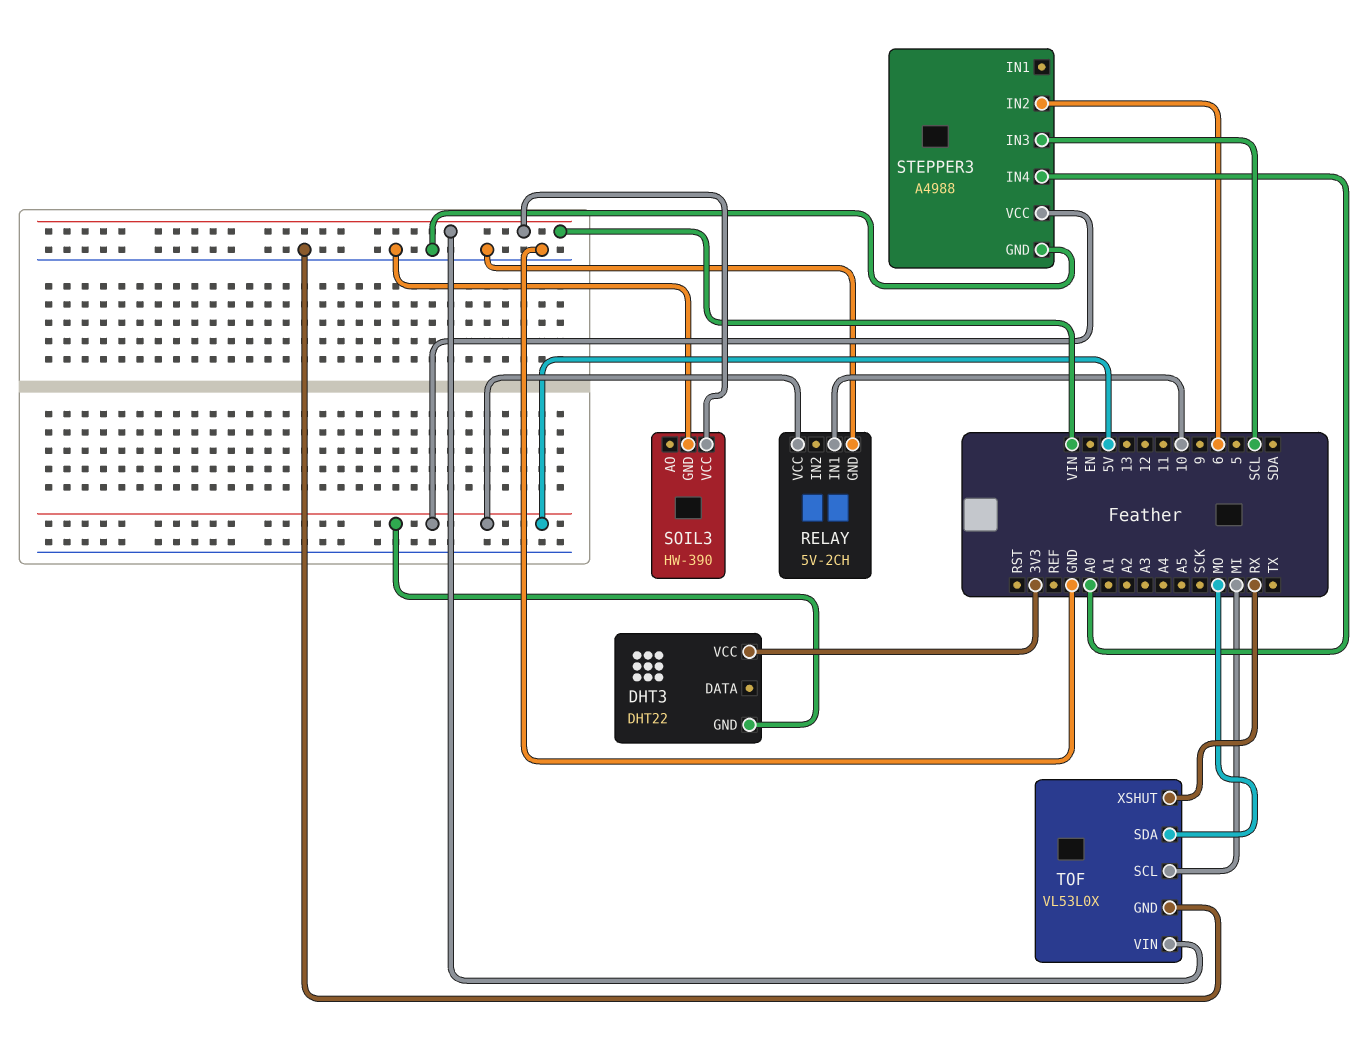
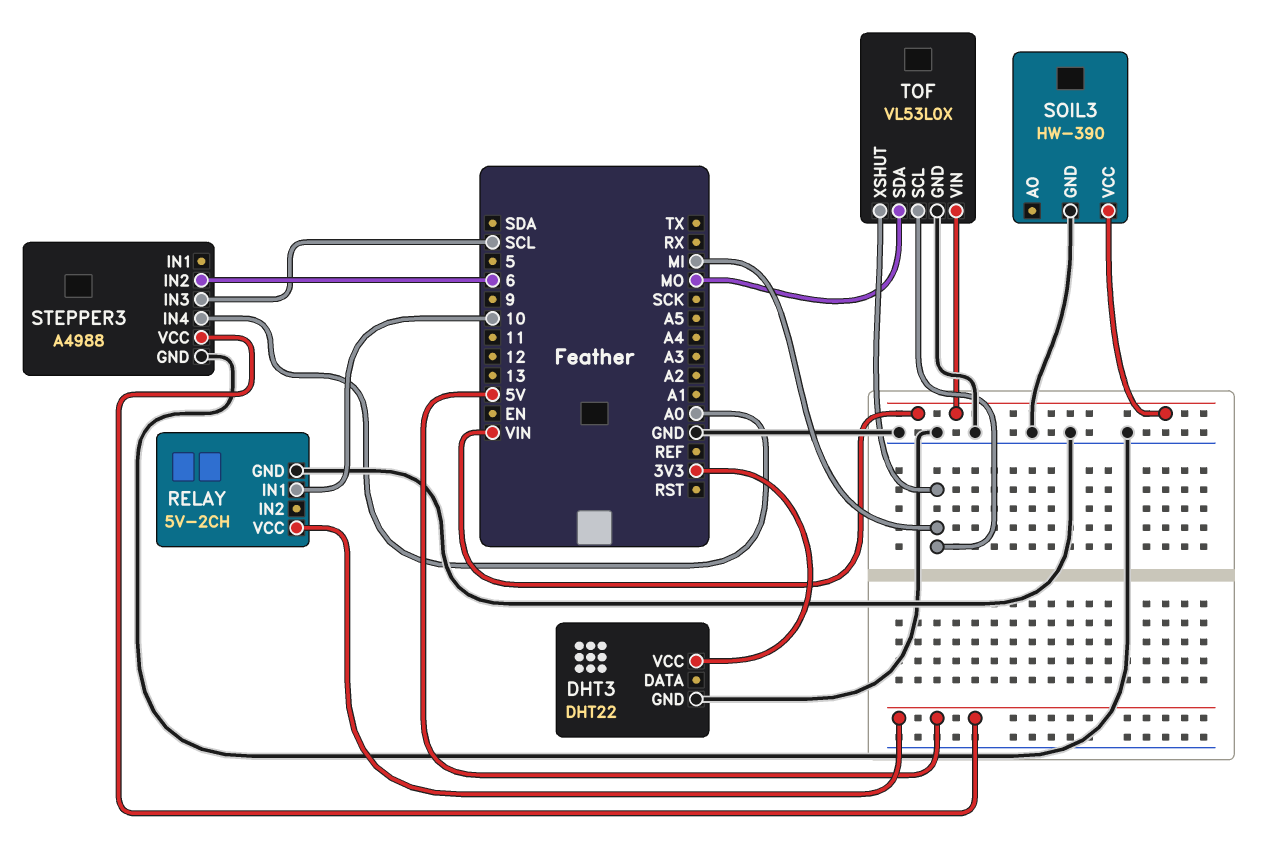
DHT3 pin GND: 5V -> GND
TOF pin XSHUT: RX -> MI

